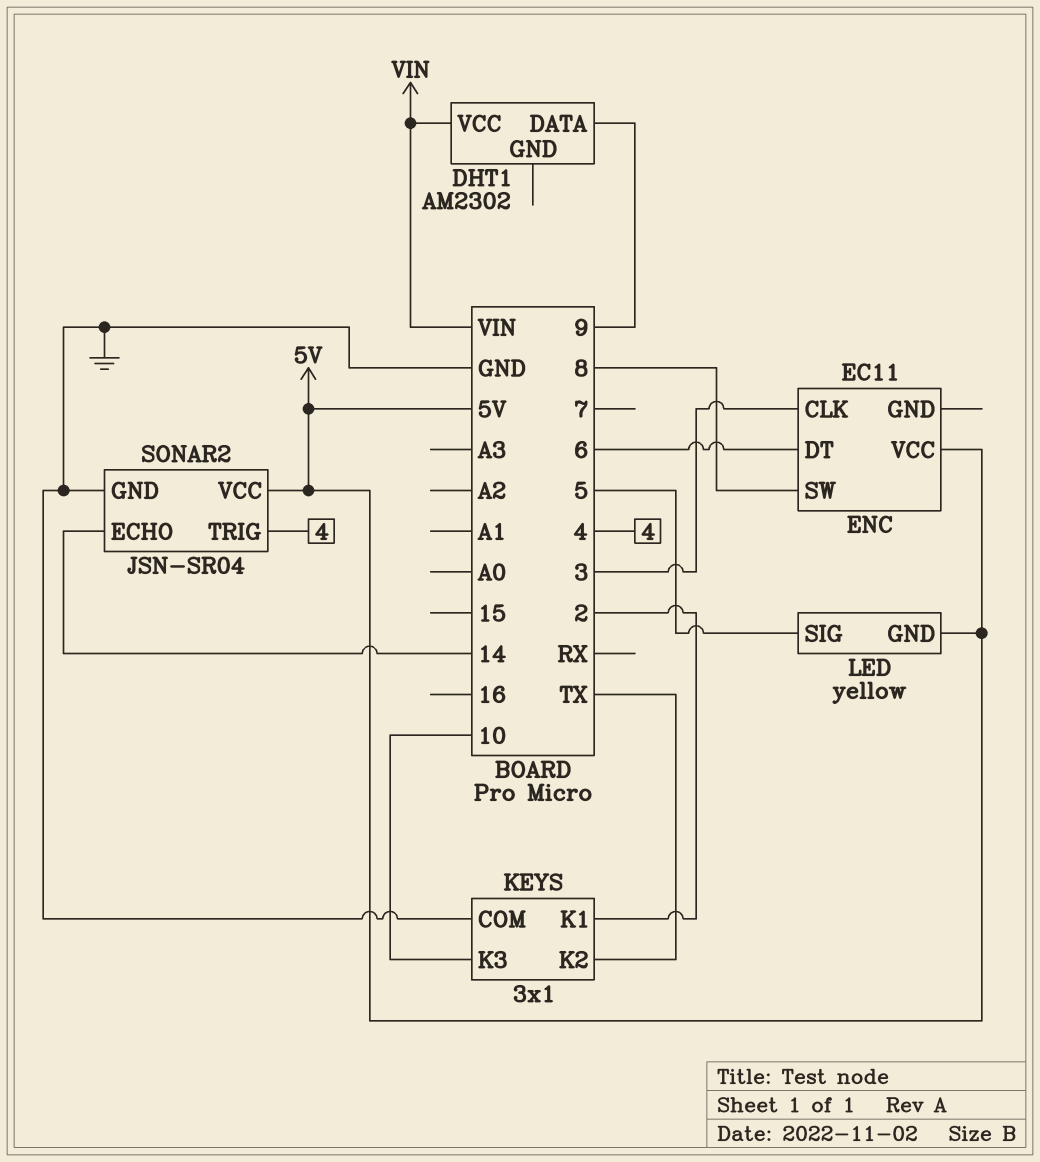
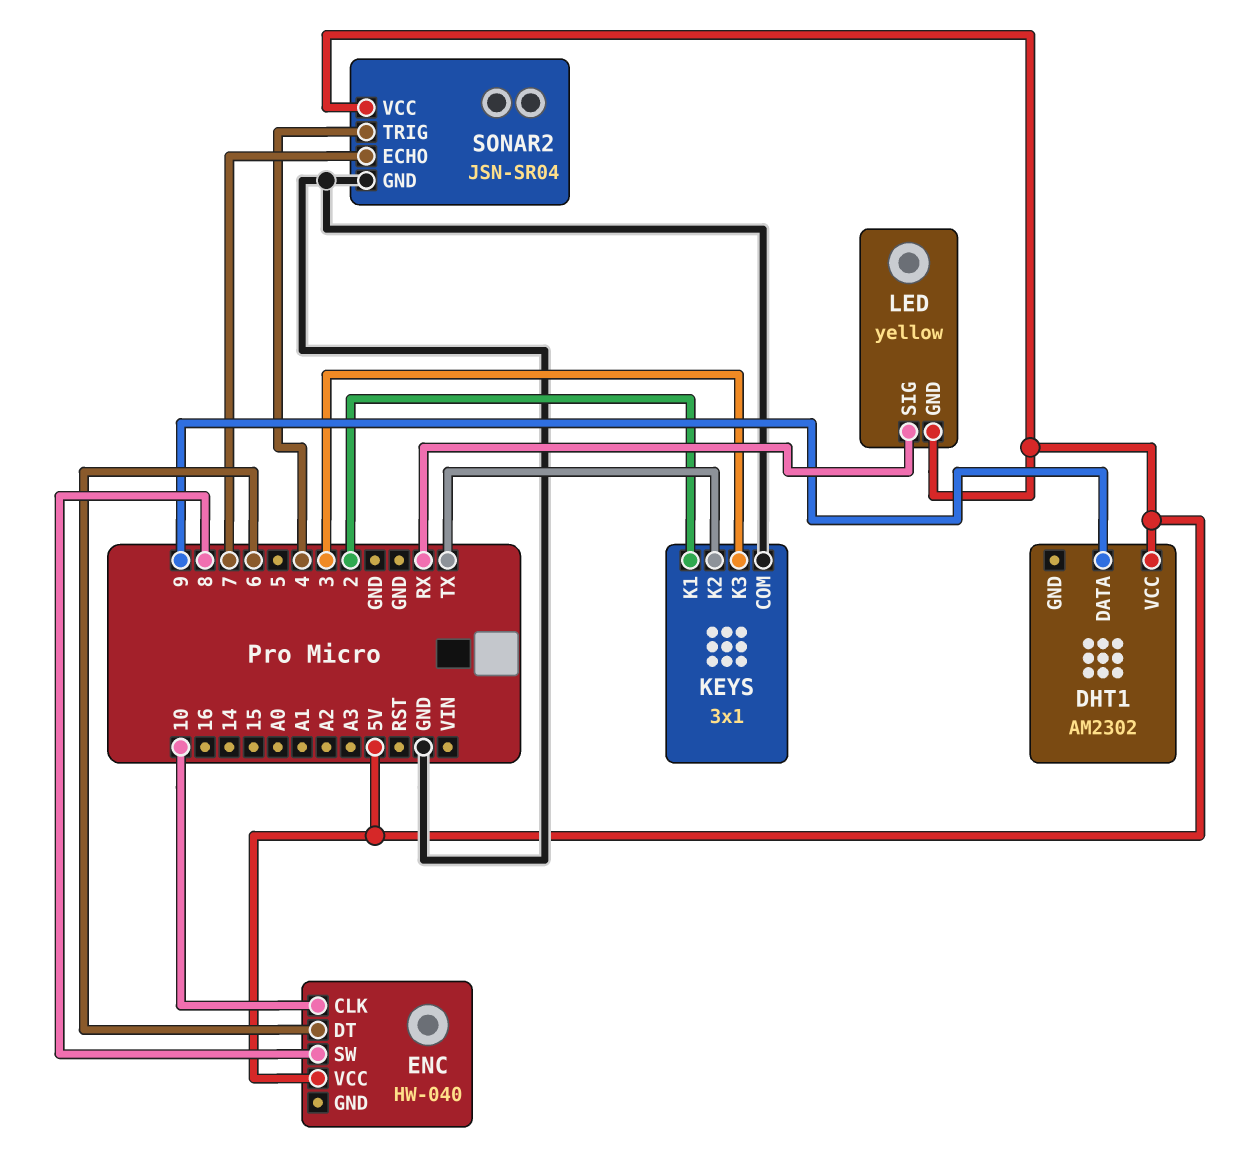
DHT1 pin VCC: VIN -> 5V
ENC: EC11 -> HW-040
ENC pin CLK: 3 -> 10
KEYS pin K3: 10 -> 3
LED pin SIG: 5 -> RX
SONAR2 pin ECHO: 14 -> 7

